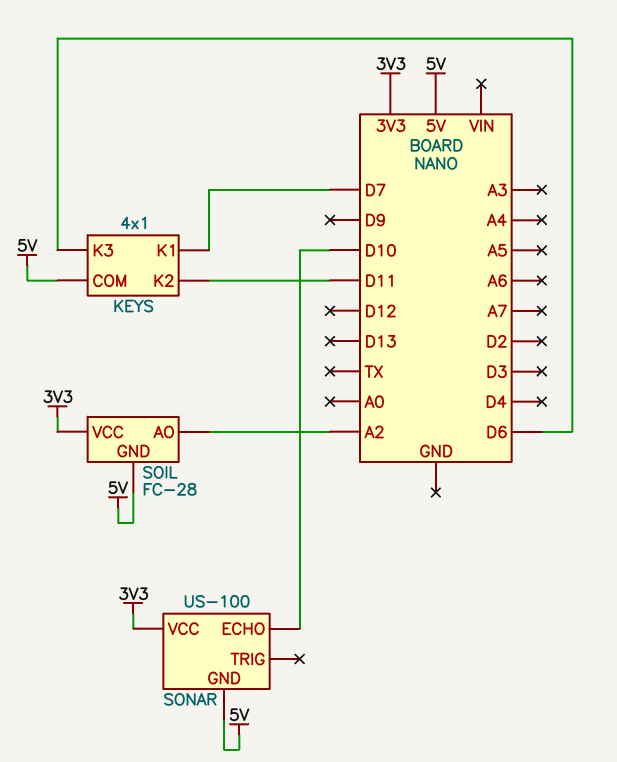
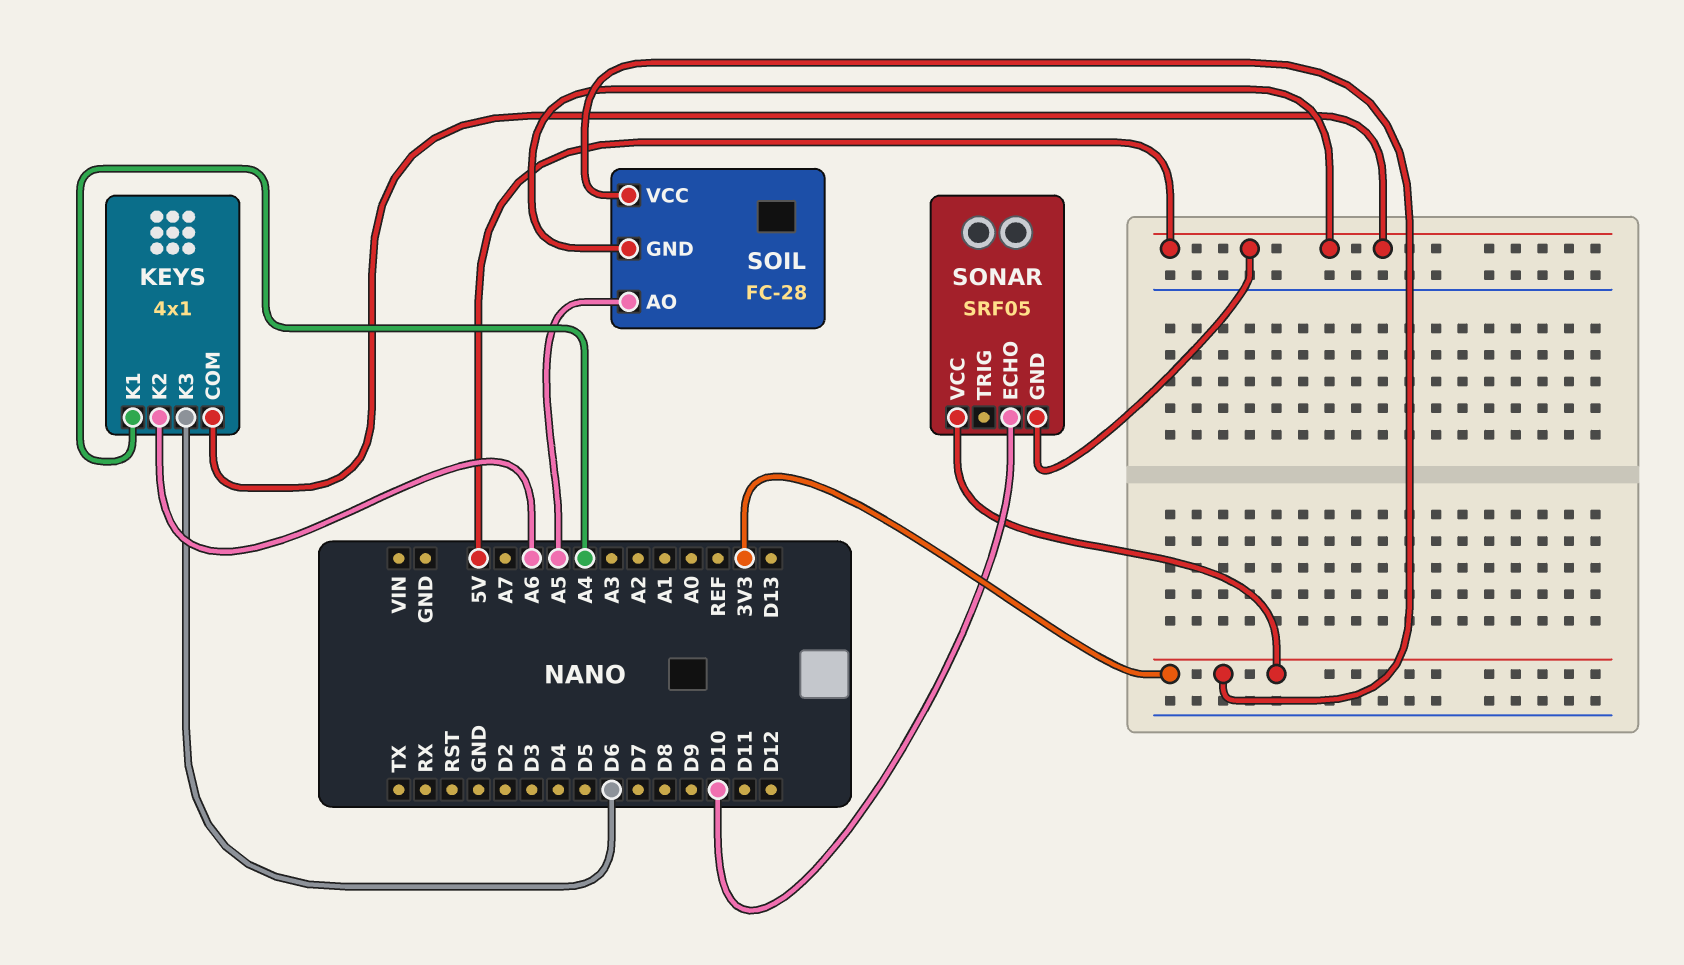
KEYS pin K1: D7 -> A4
KEYS pin K2: D11 -> A6
SOIL pin AO: A2 -> A5
SONAR: US-100 -> SRF05

